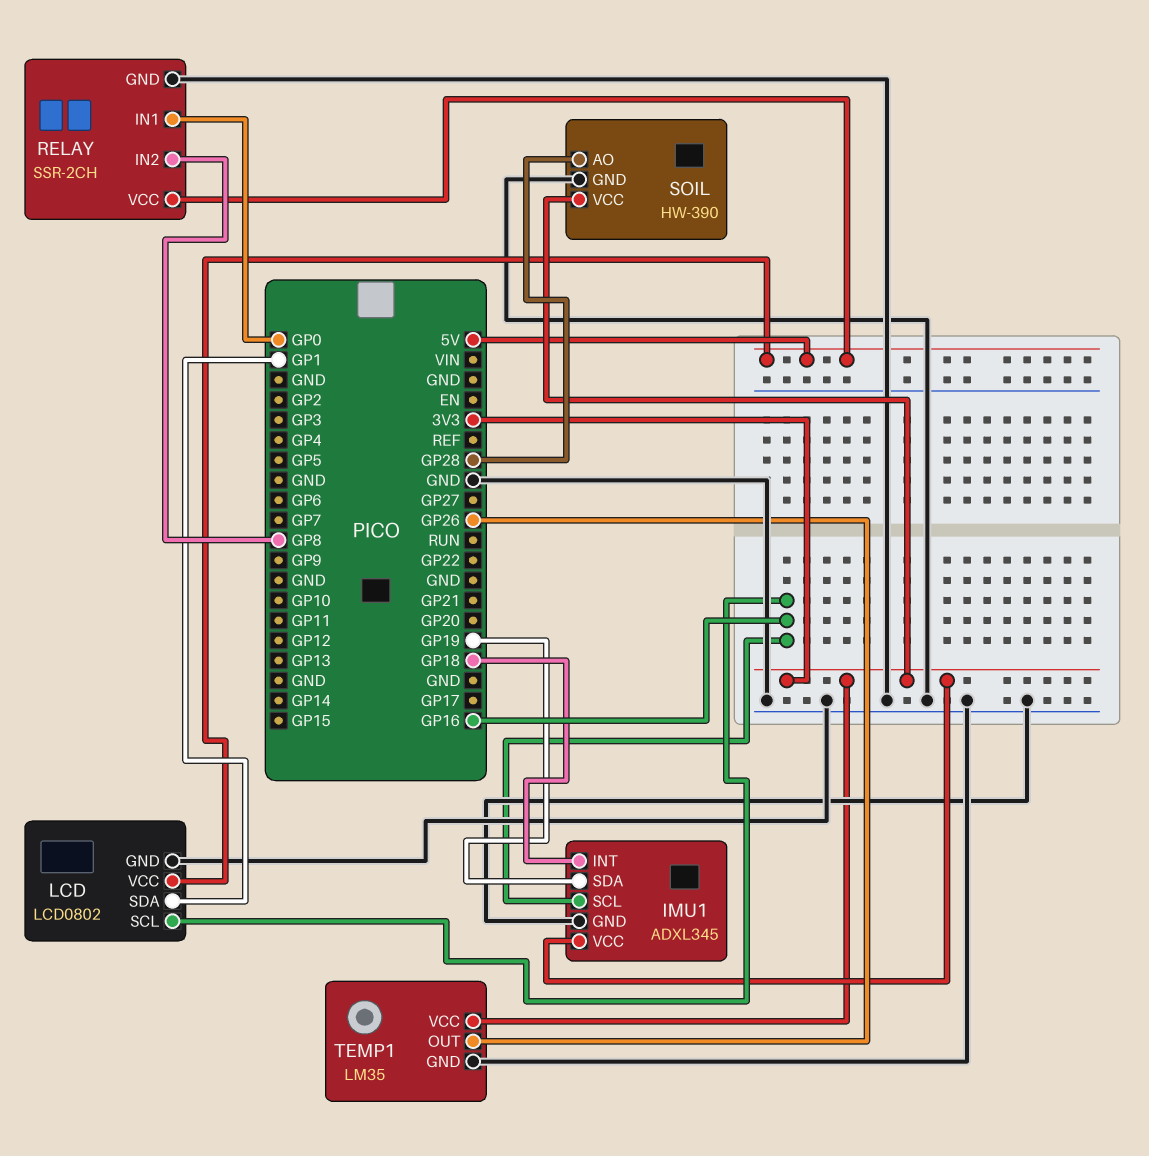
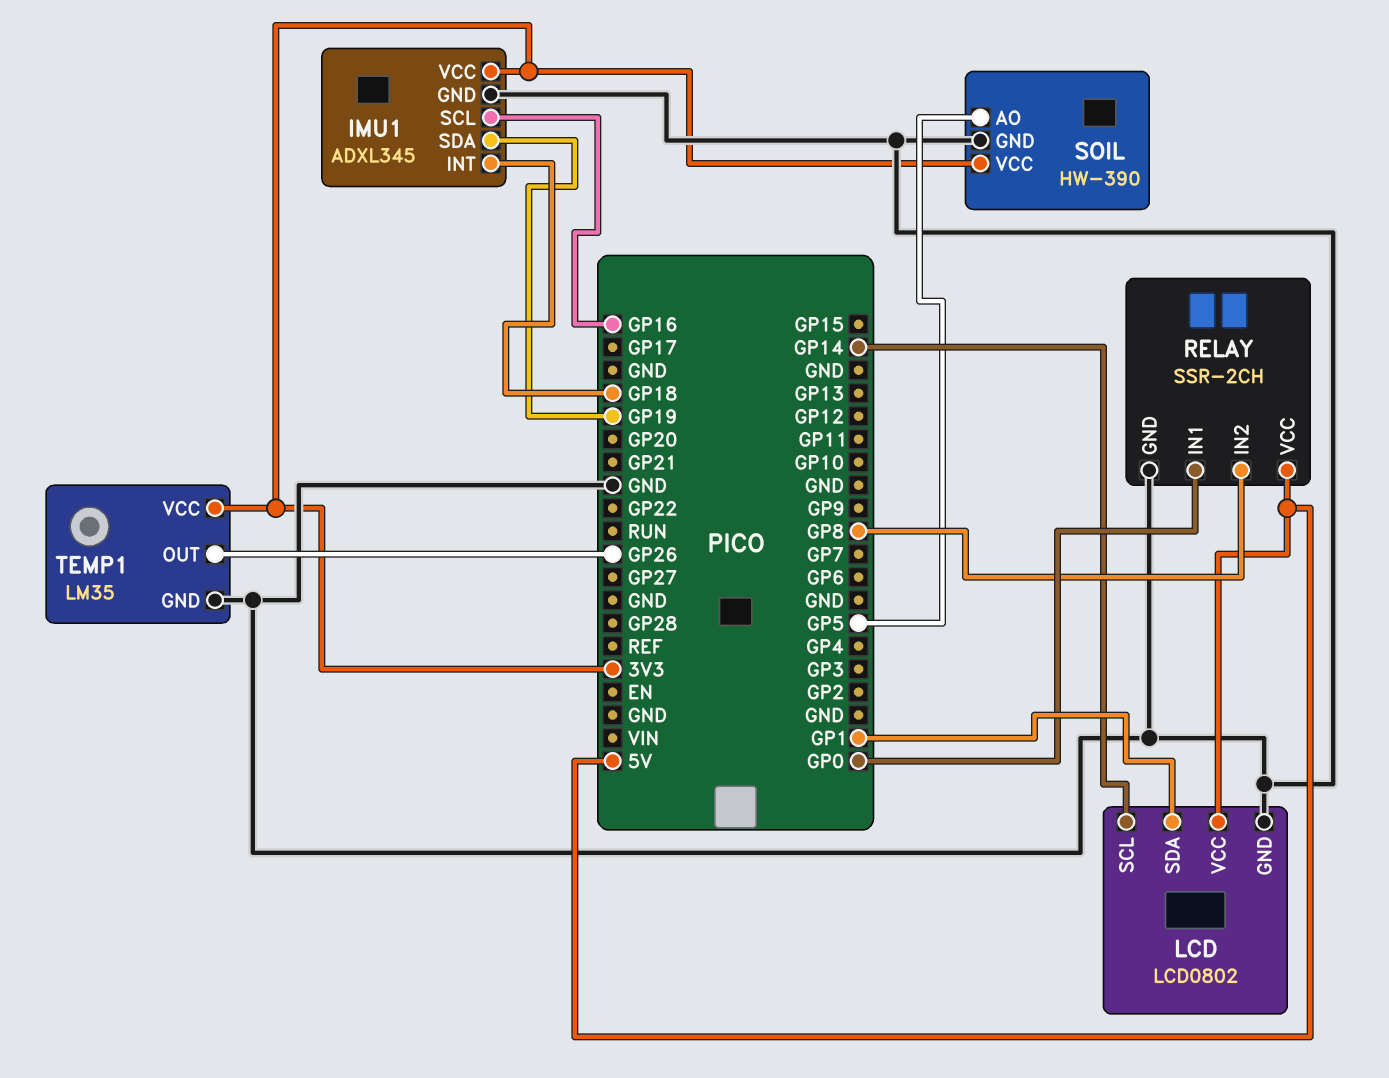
LCD pin SCL: GP16 -> GP14
SOIL pin AO: GP28 -> GP5

